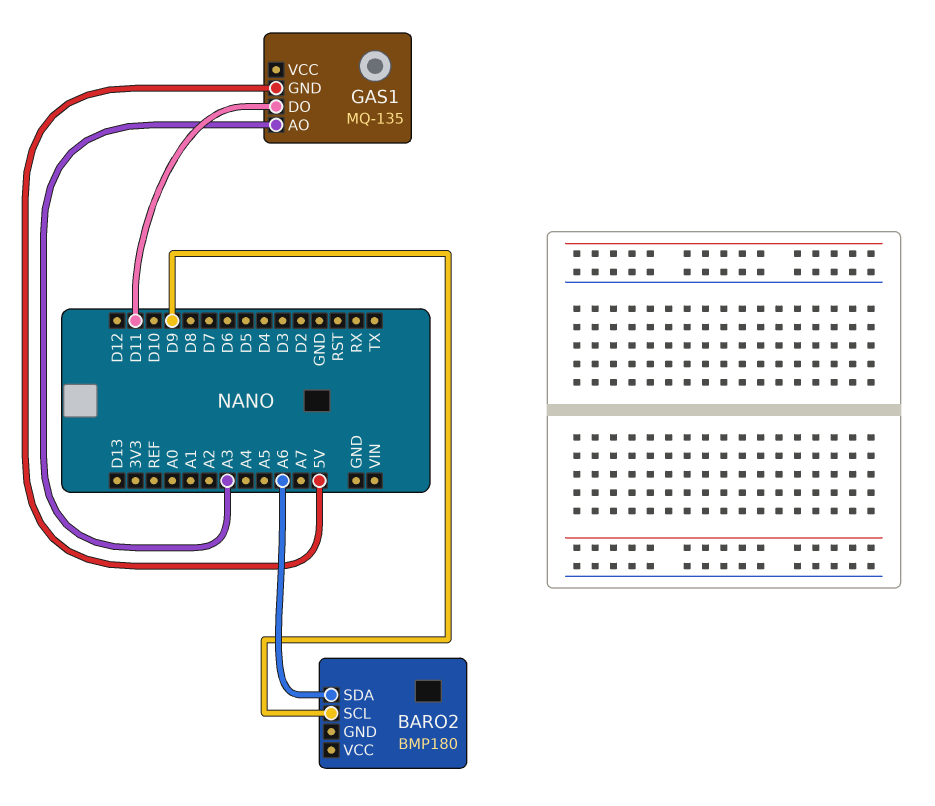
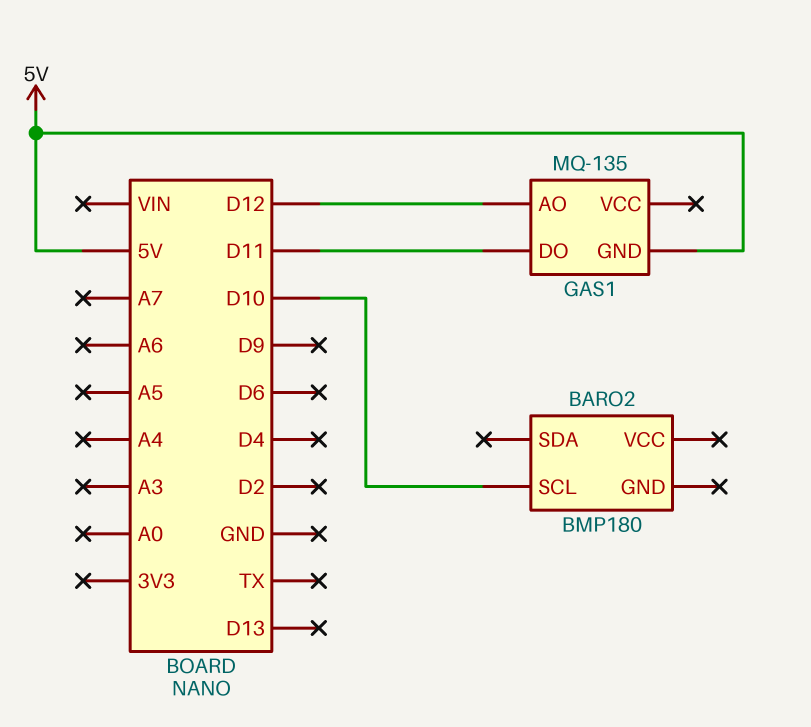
BARO2 pin SCL: D9 -> D10
BARO2 pin SDA: A6 -> none
GAS1 pin AO: A3 -> D12

